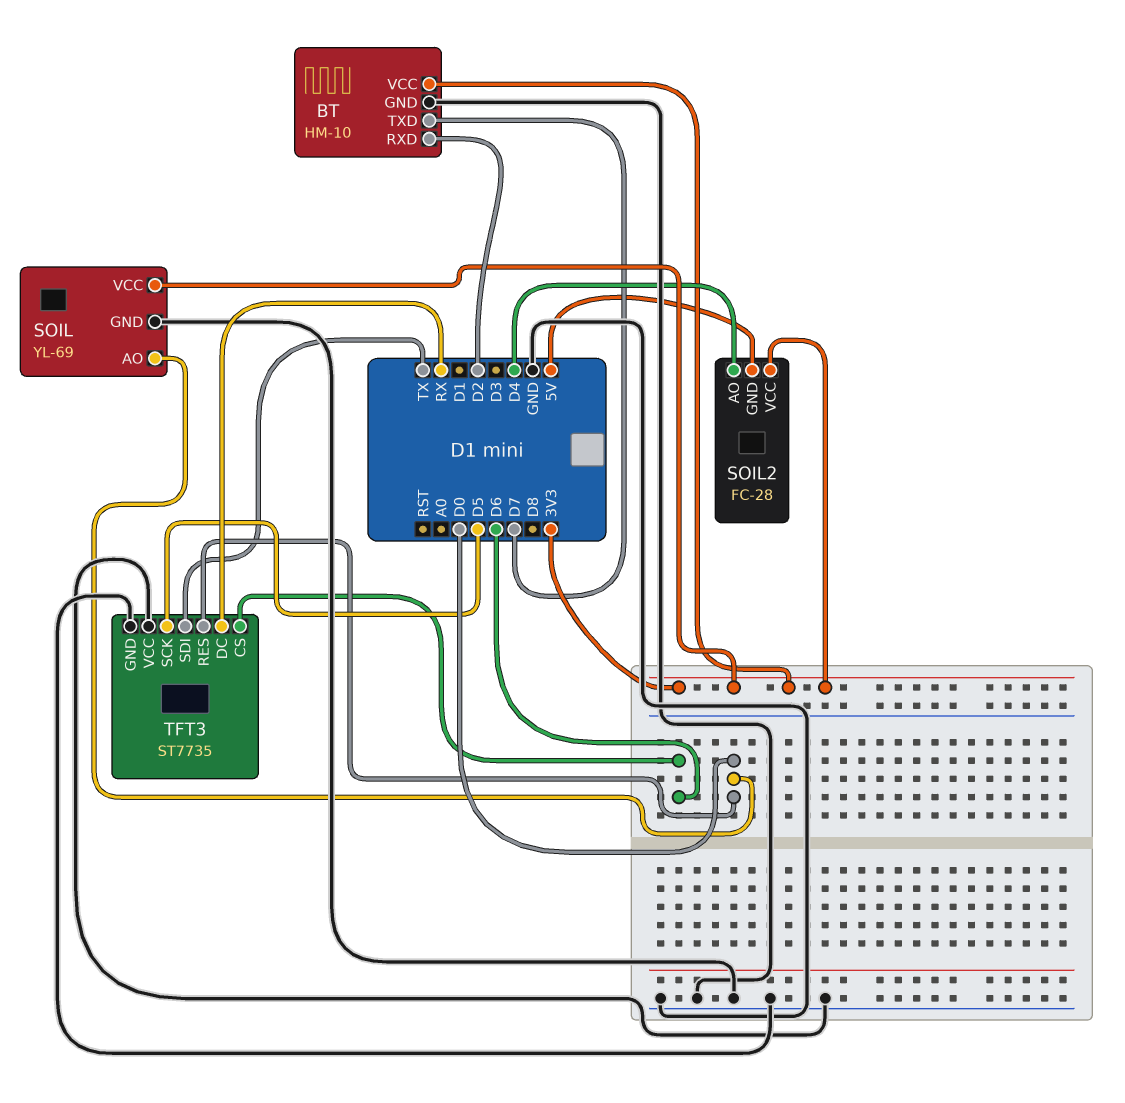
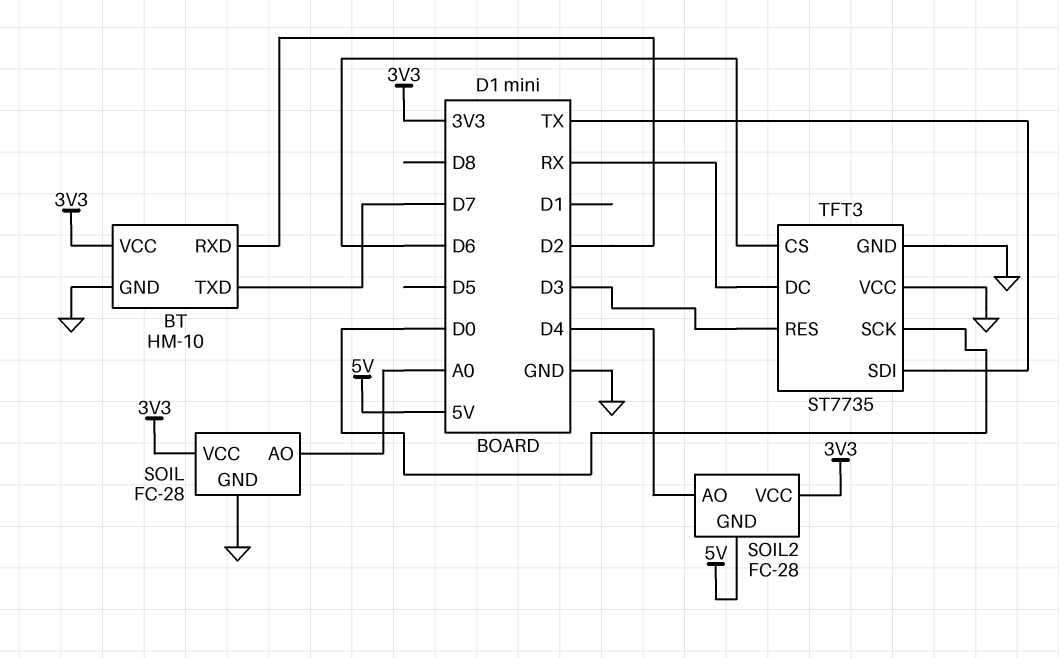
SOIL: YL-69 -> FC-28
SOIL pin AO: D0 -> A0
TFT3 pin RES: D0 -> D3
TFT3 pin SCK: D5 -> D0

